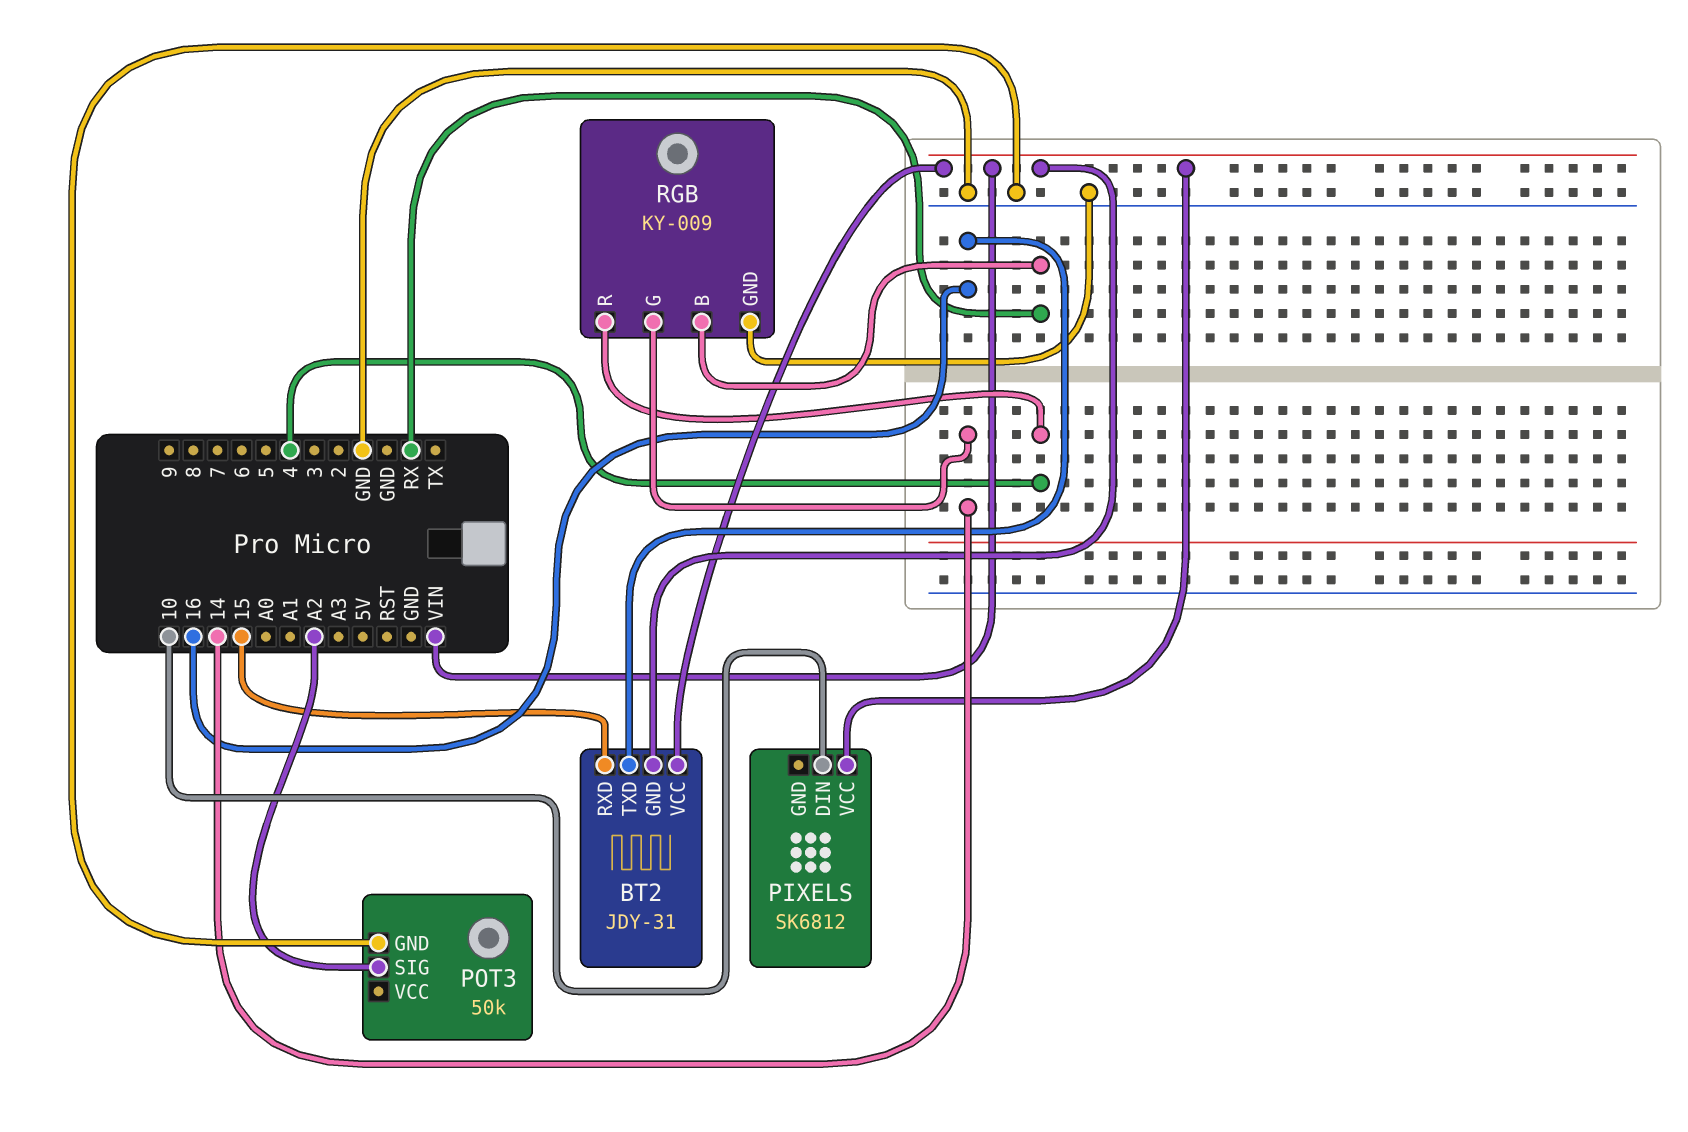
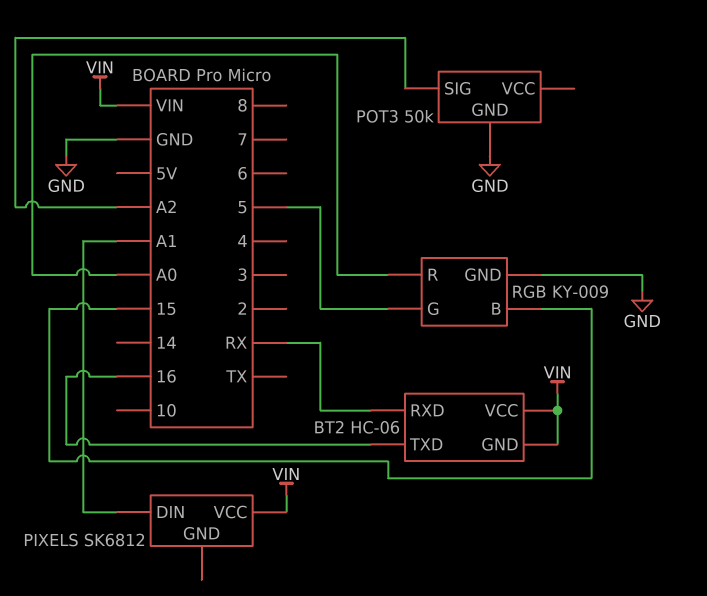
BT2: JDY-31 -> HC-06
BT2 pin RXD: 15 -> RX
PIXELS pin DIN: 10 -> A1
RGB pin B: RX -> 15
RGB pin G: 14 -> 5
RGB pin R: 4 -> A0

